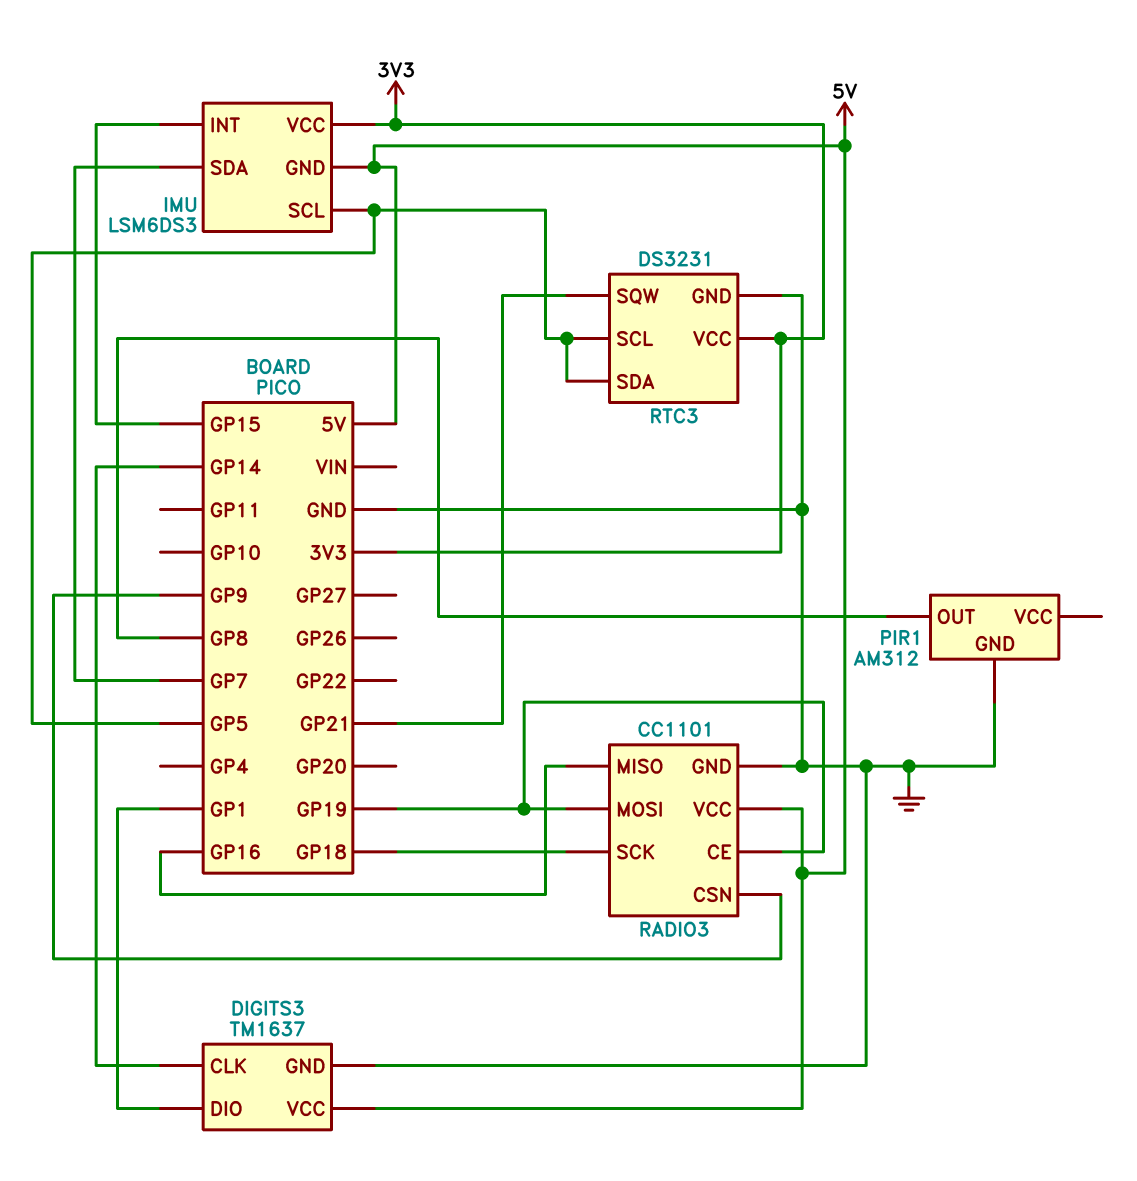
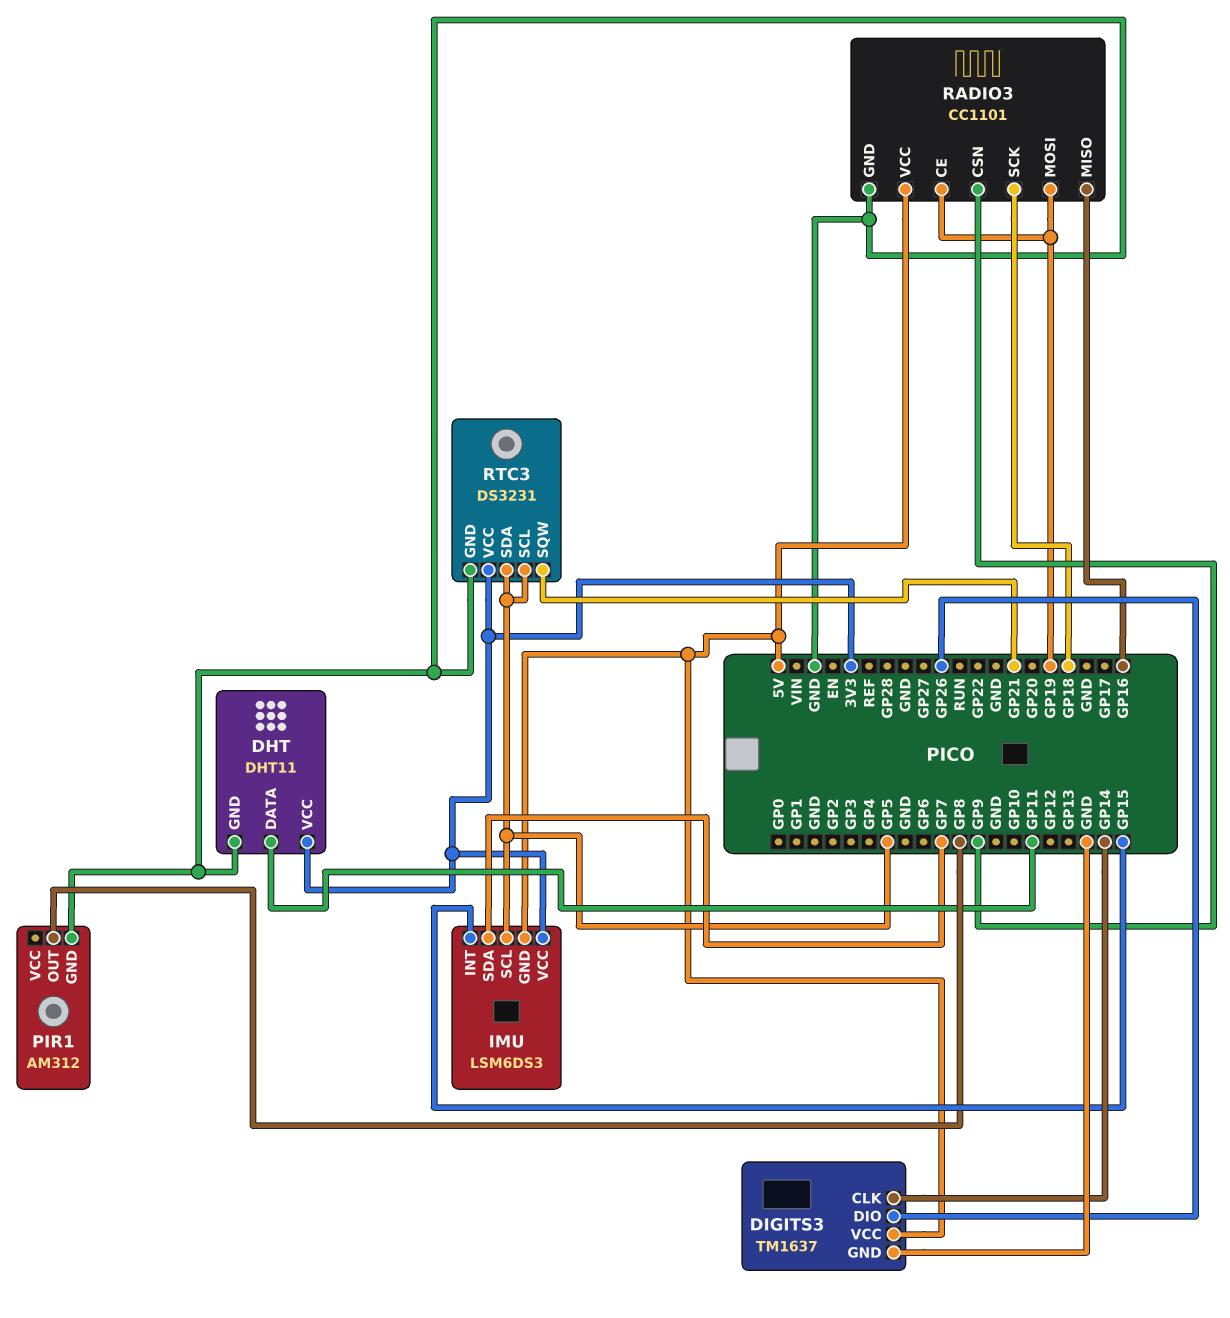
DHT: none -> DHT11
DHT pin DATA: none -> GP11
DHT pin GND: none -> GND
DHT pin VCC: none -> 3V3
DIGITS3 pin DIO: GP1 -> GP26

